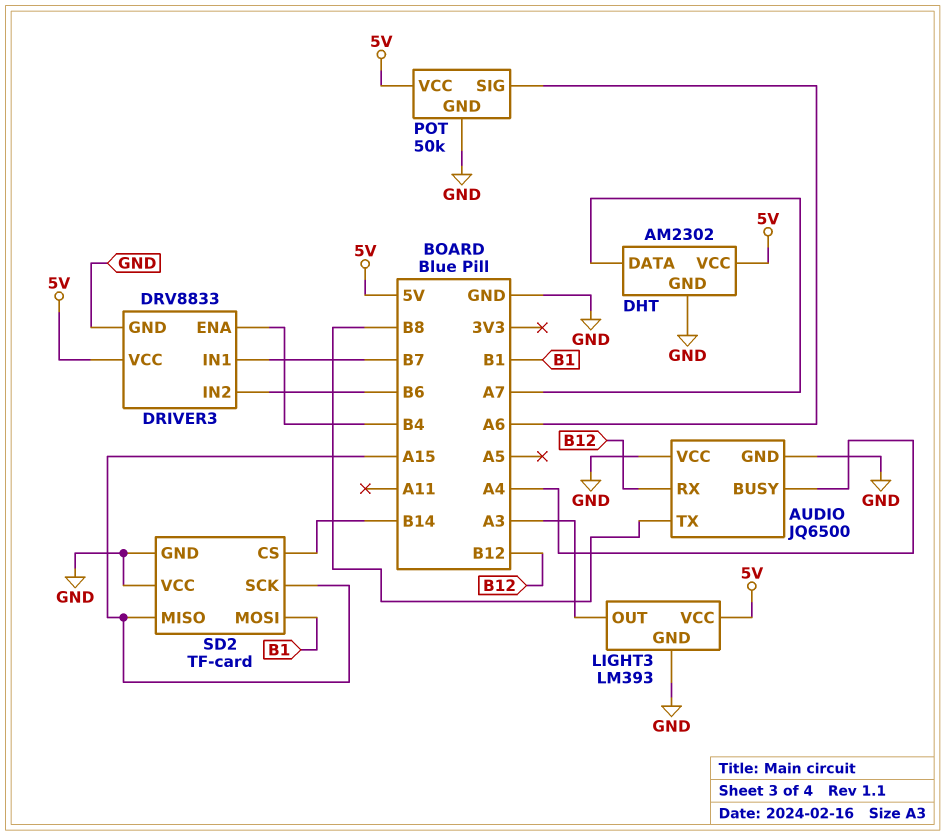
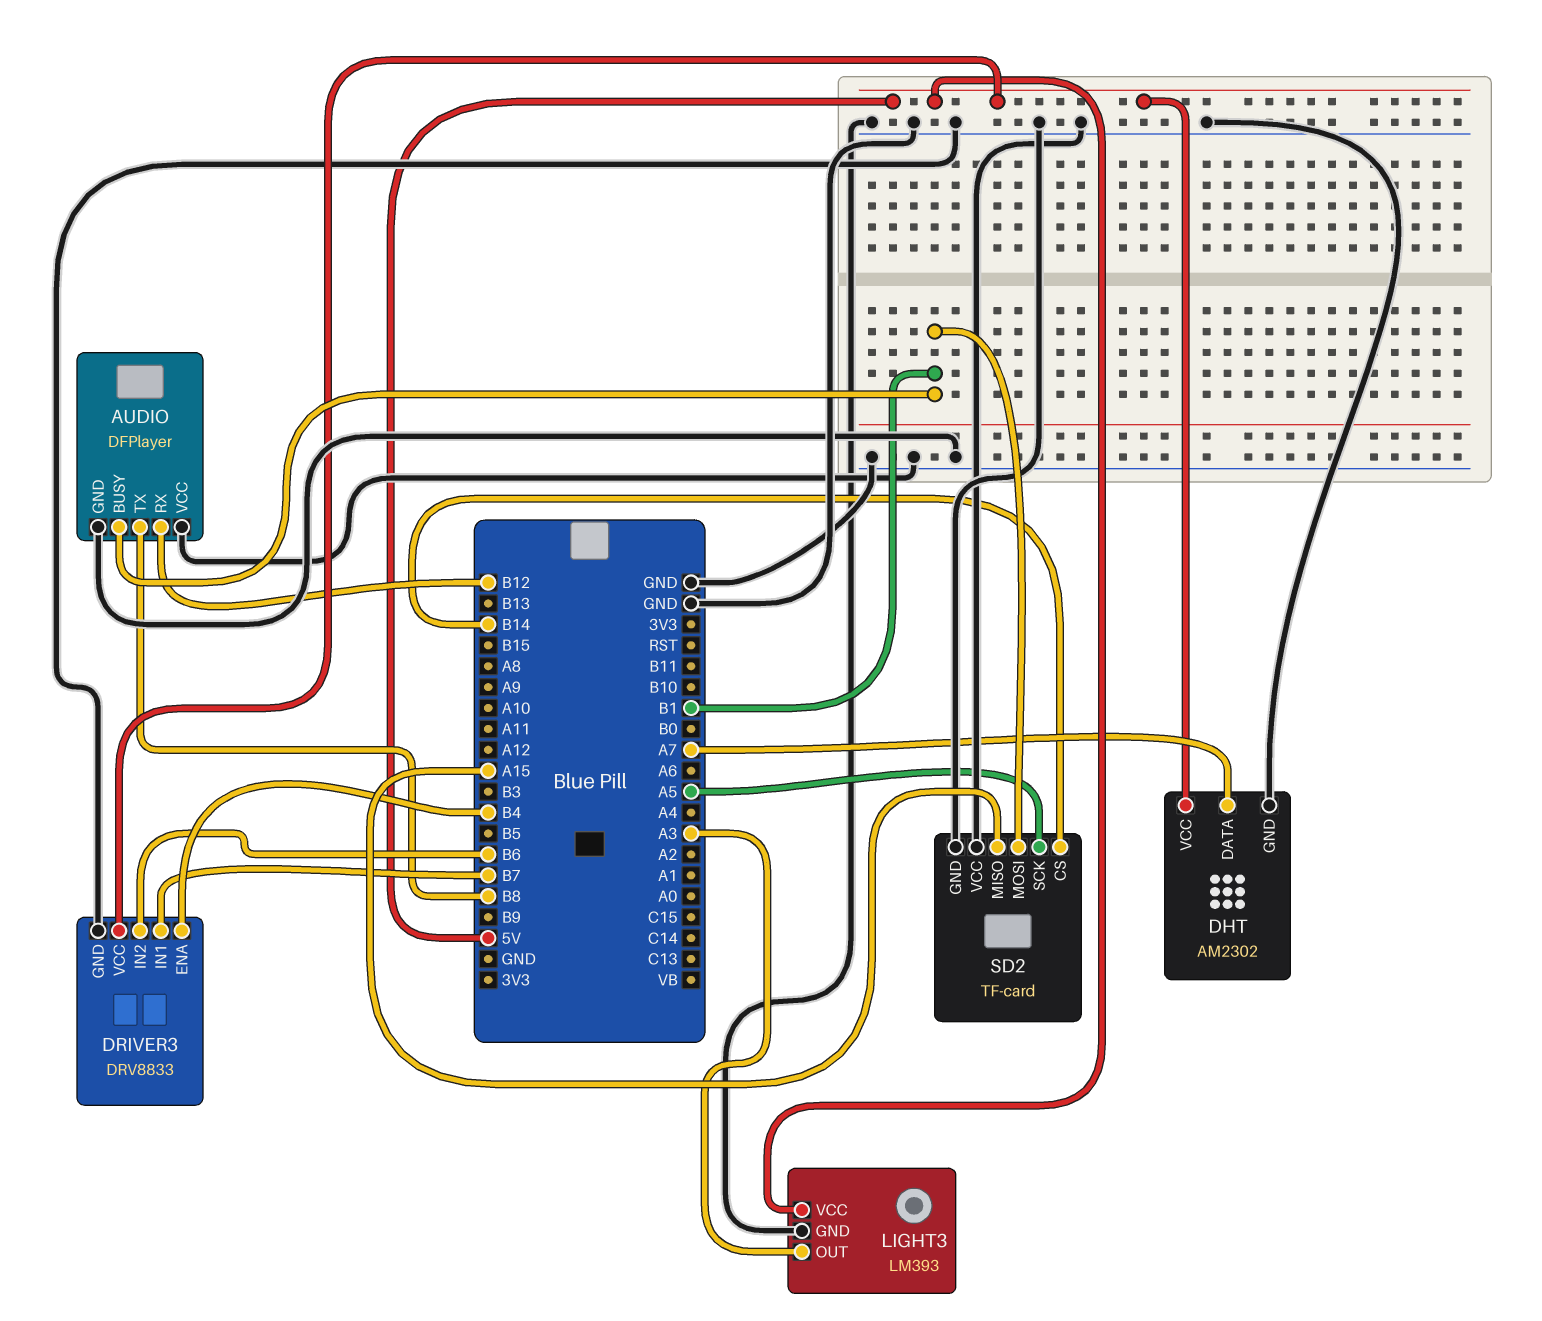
AUDIO: JQ6500 -> DFPlayer
AUDIO pin BUSY: A4 -> B1
POT: 50k -> none
POT pin GND: GND -> none
POT pin SIG: A6 -> none
POT pin VCC: 5V -> none
SD2 pin SCK: A15 -> A5

